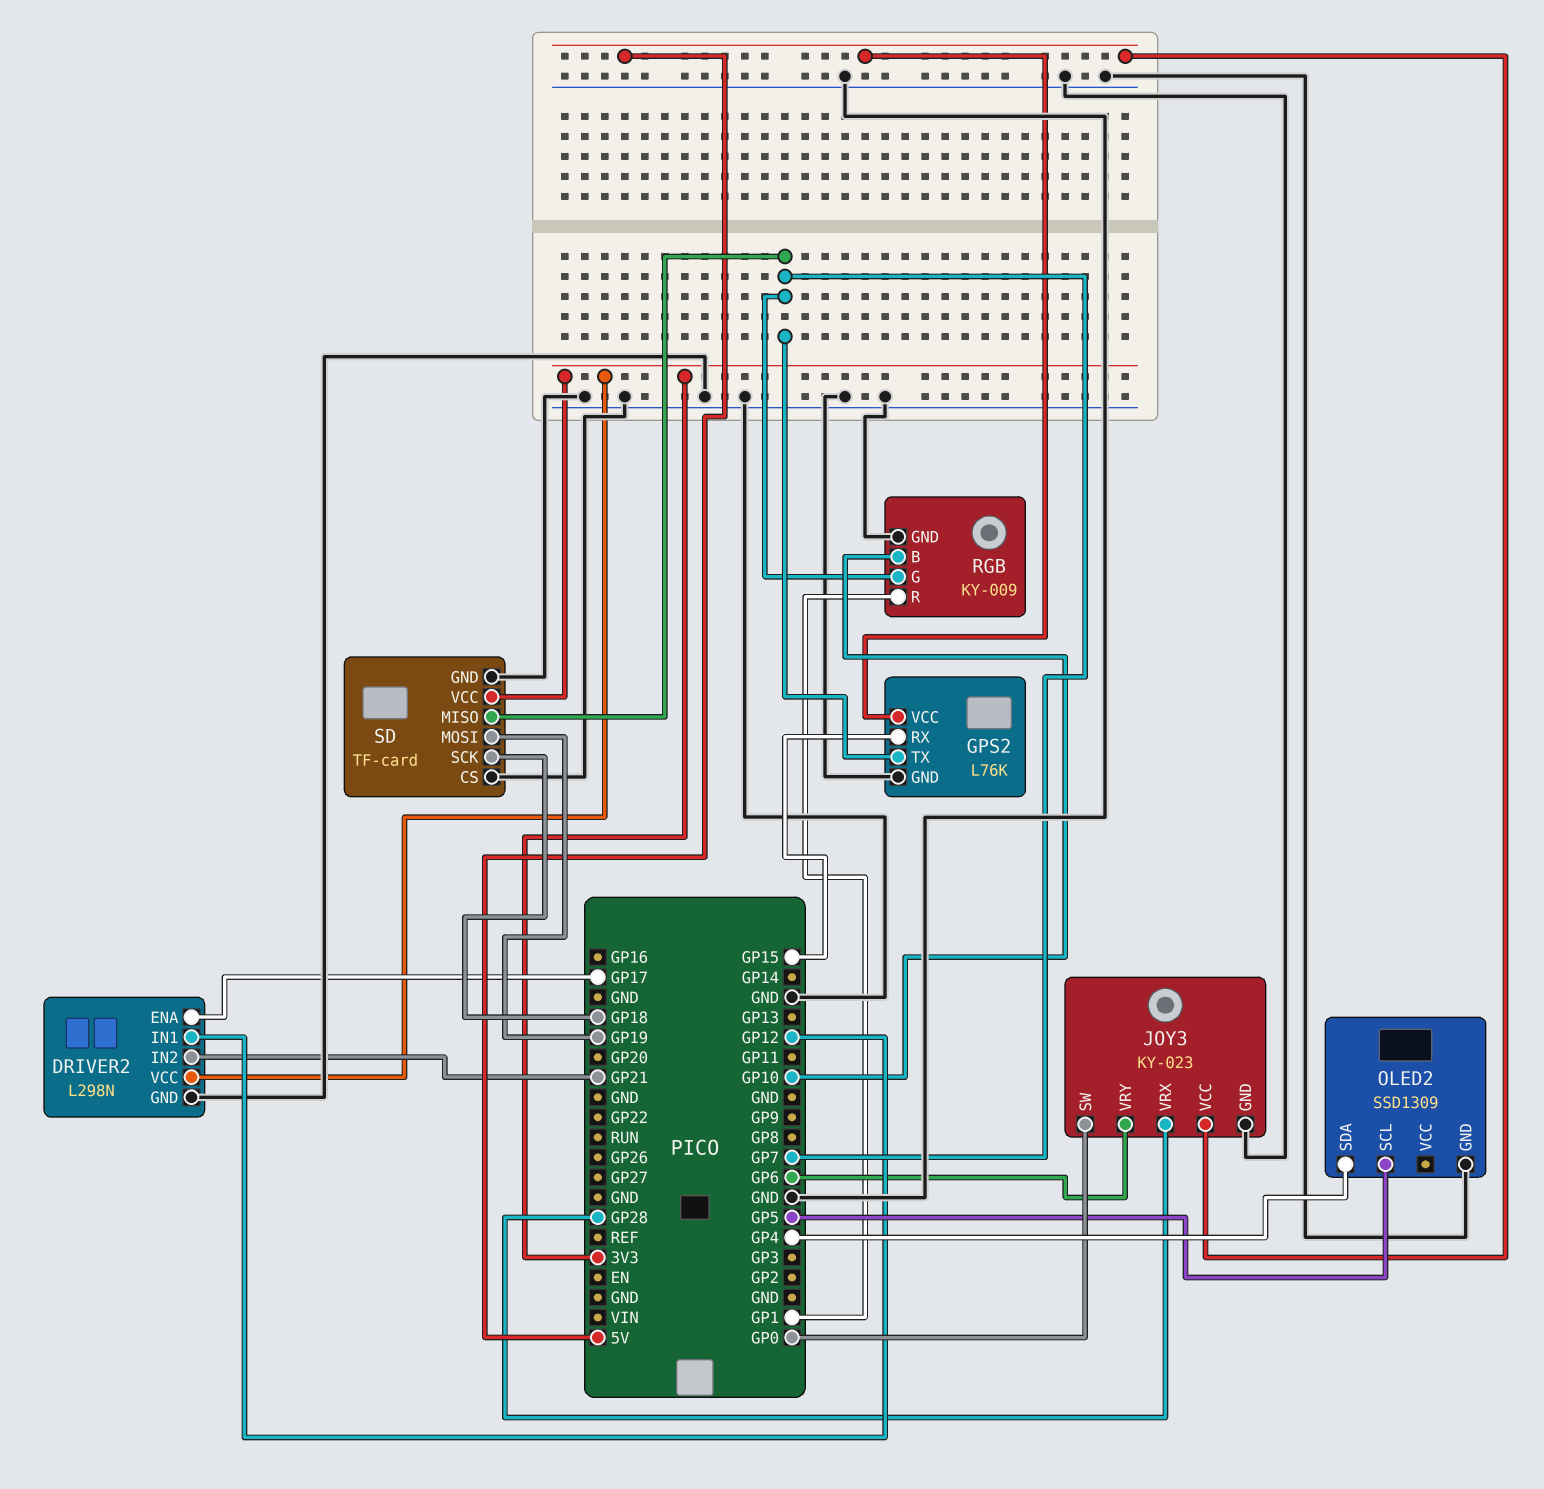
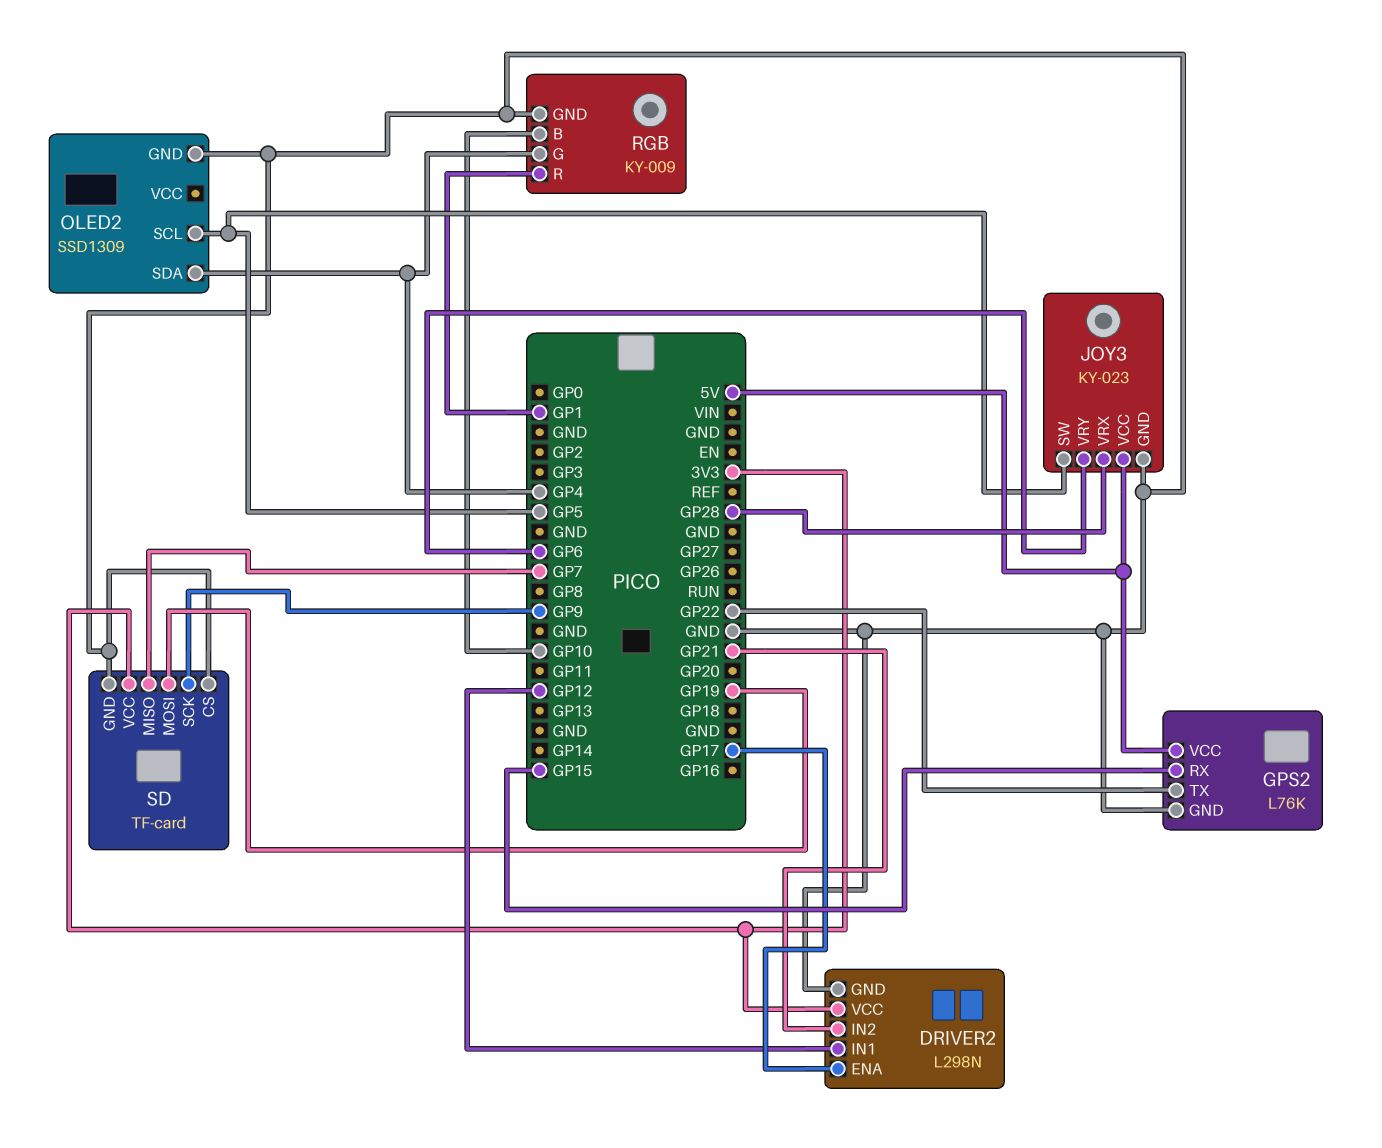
GPS2 pin TX: GP7 -> GP22
JOY3 pin SW: GP0 -> GP5
RGB pin G: GP7 -> GP4
SD pin SCK: GP18 -> GP9

